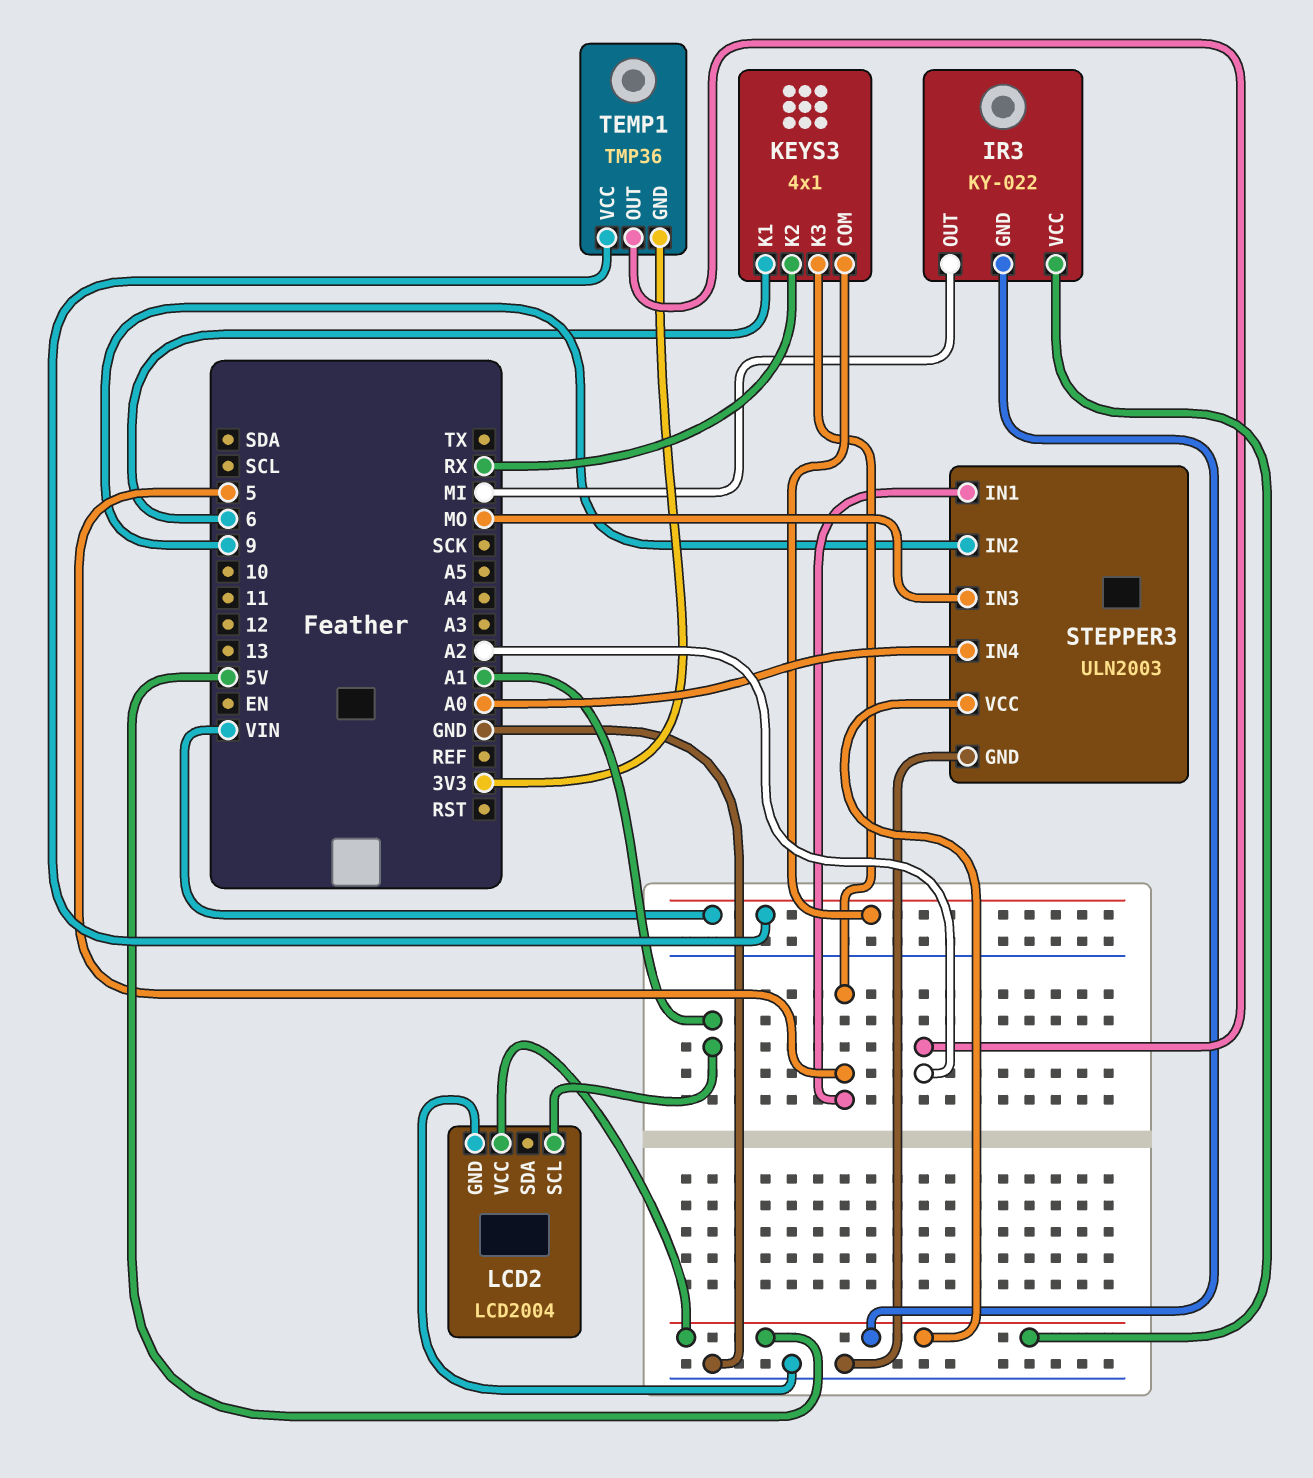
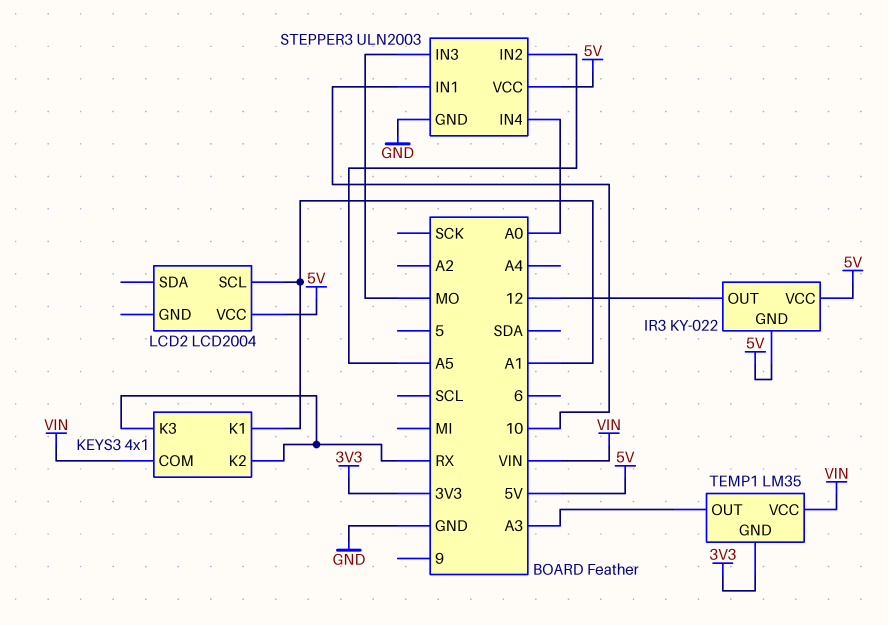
IR3 pin OUT: MI -> 12
KEYS3 pin K1: 6 -> A1
KEYS3 pin K3: 5 -> RX
LCD2 pin GND: GND -> none
STEPPER3 pin IN1: 5 -> 10
STEPPER3 pin IN2: 9 -> A5
TEMP1: TMP36 -> LM35
TEMP1 pin OUT: A2 -> A3

